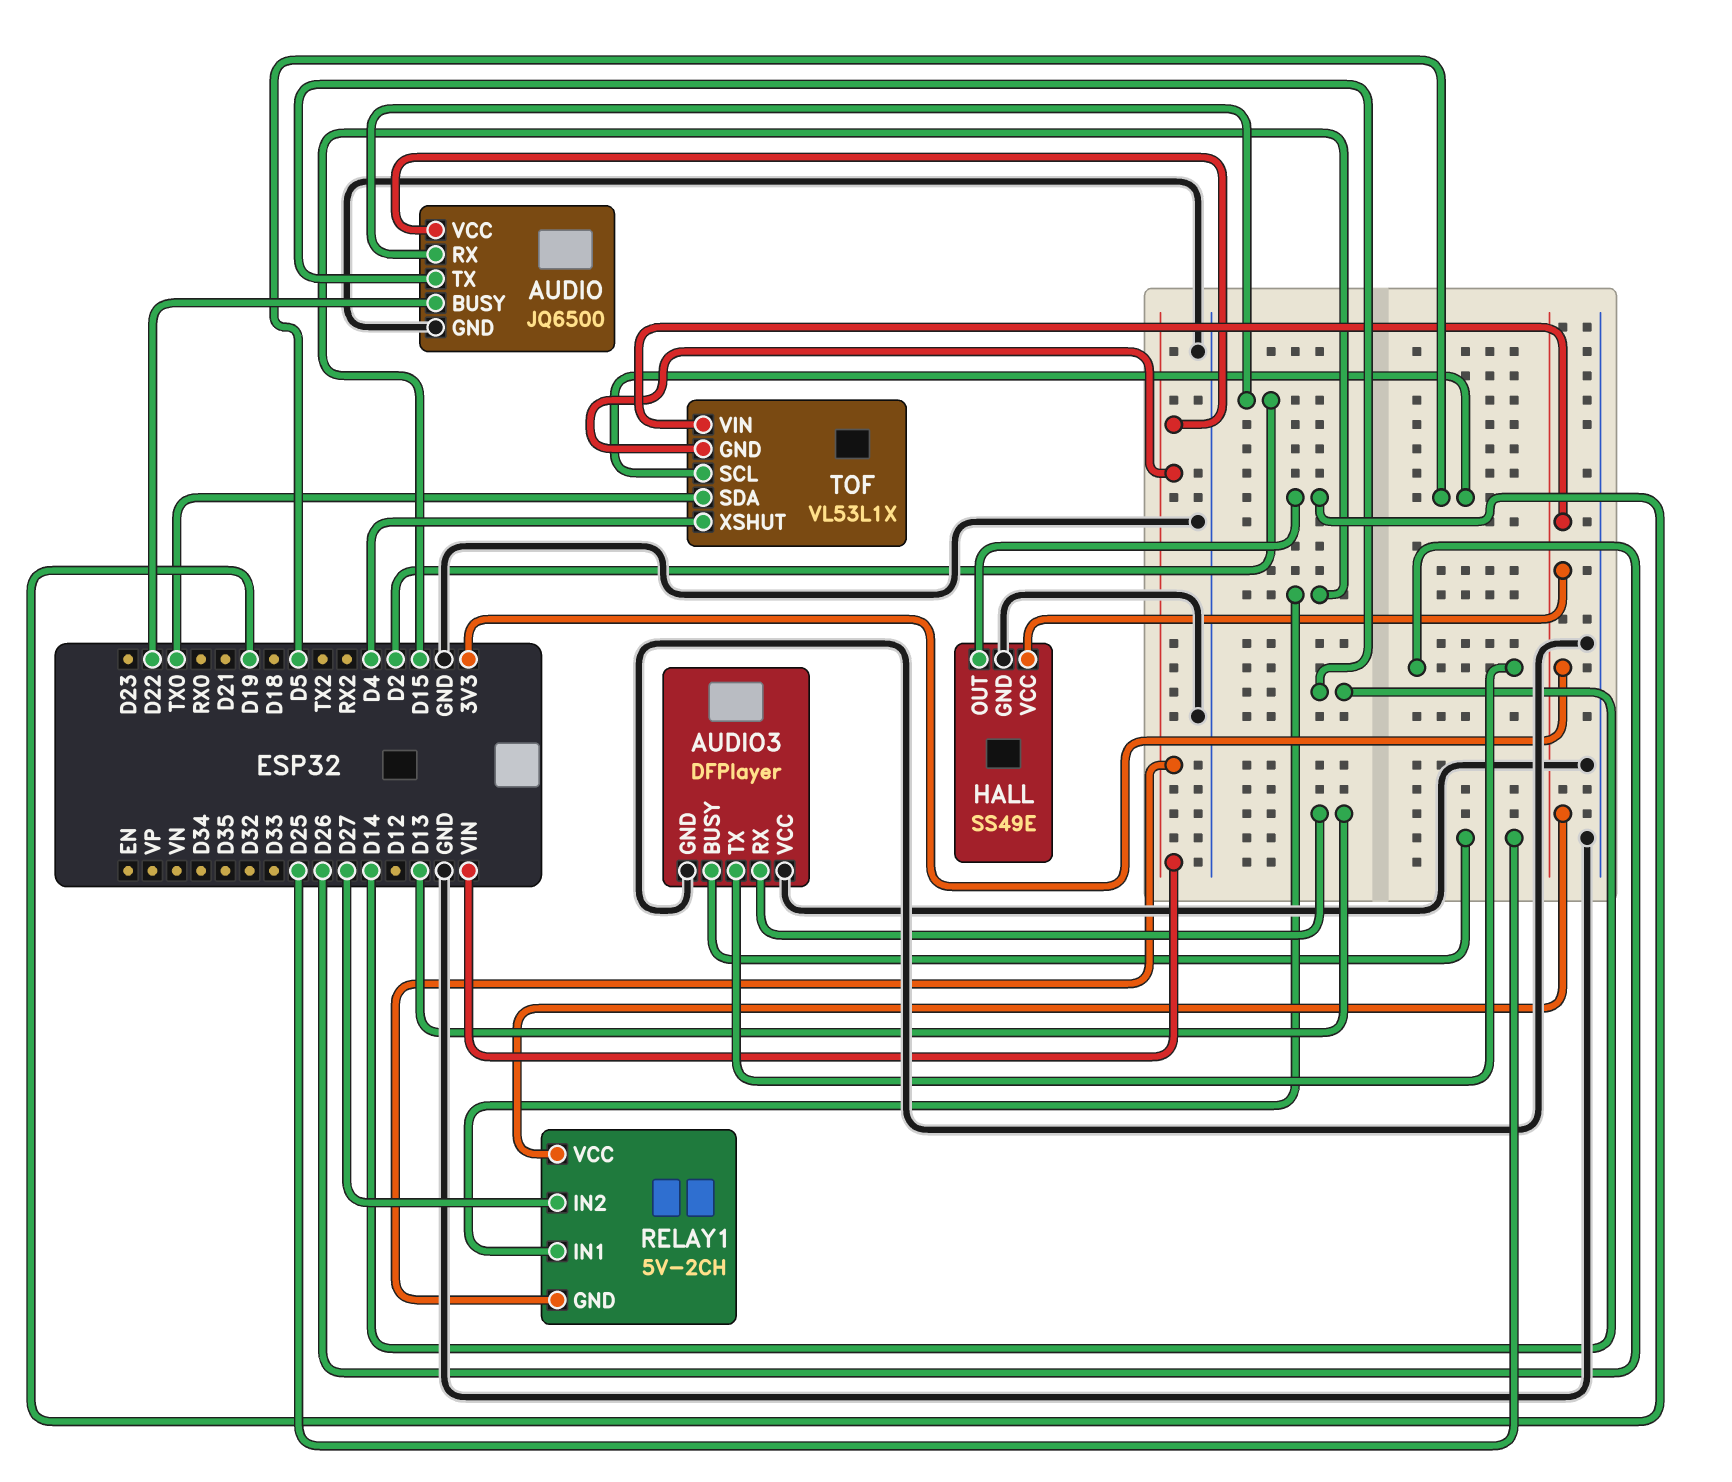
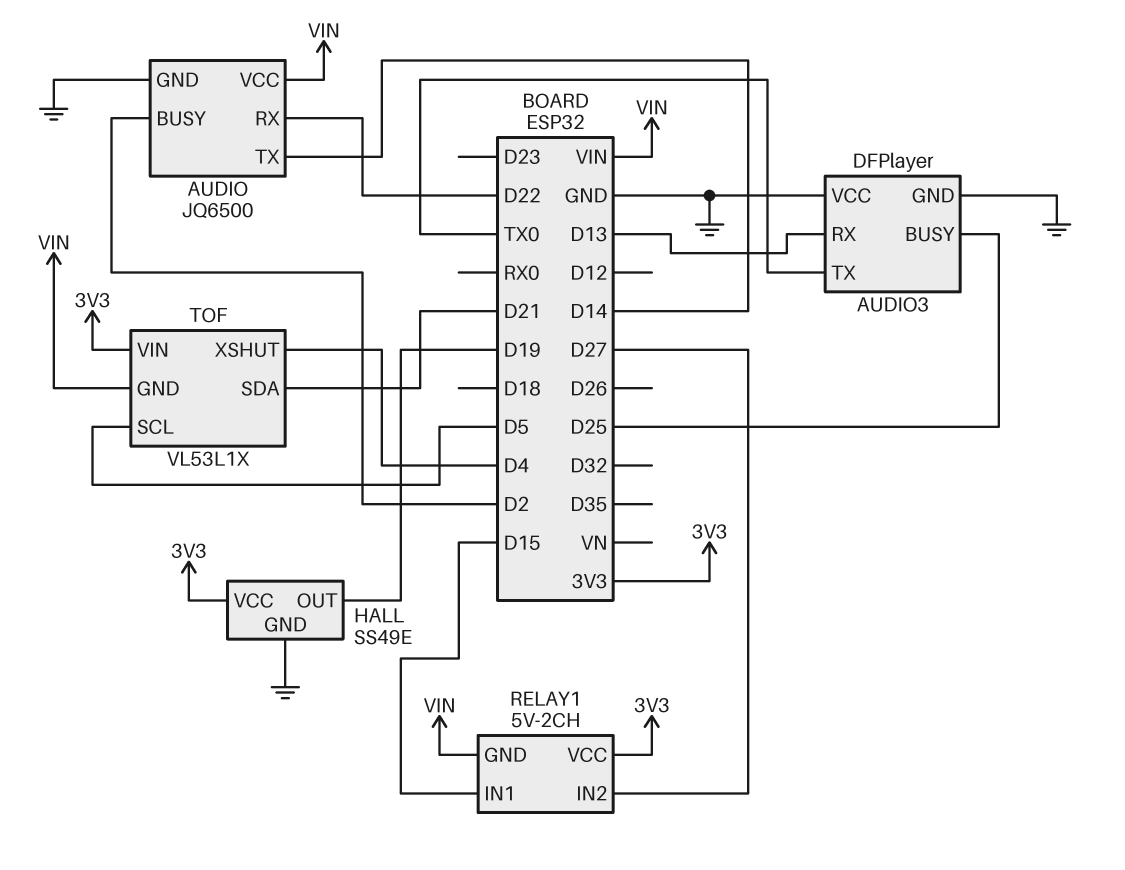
AUDIO pin BUSY: D22 -> D2
AUDIO pin RX: D2 -> D22
AUDIO3 pin TX: D26 -> TX0
TOF pin SDA: TX0 -> D21

